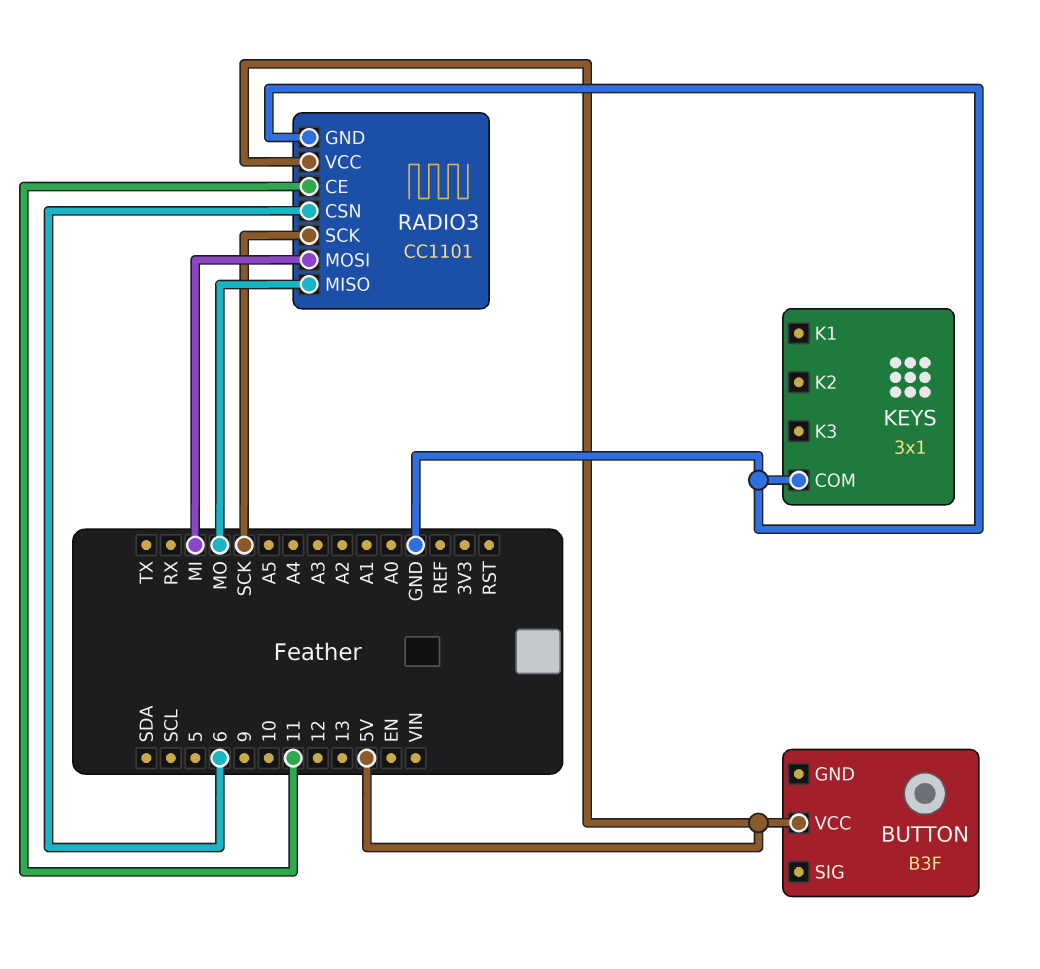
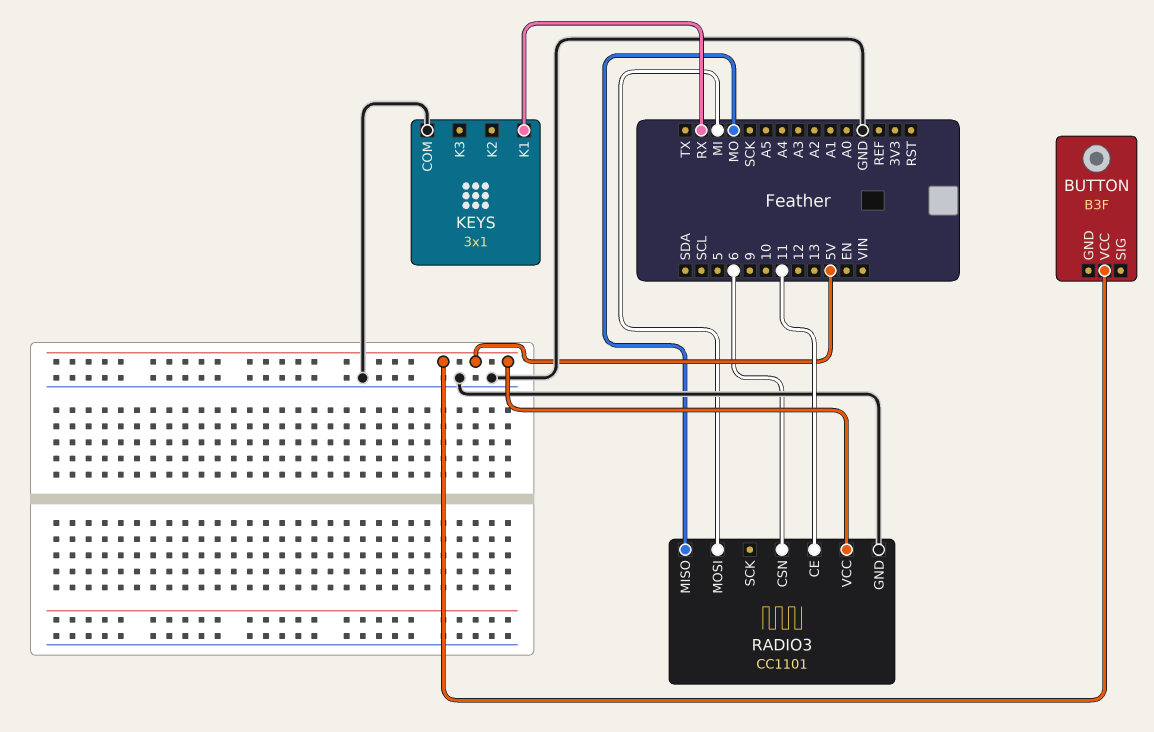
KEYS pin K1: none -> RX
RADIO3 pin SCK: SCK -> none

